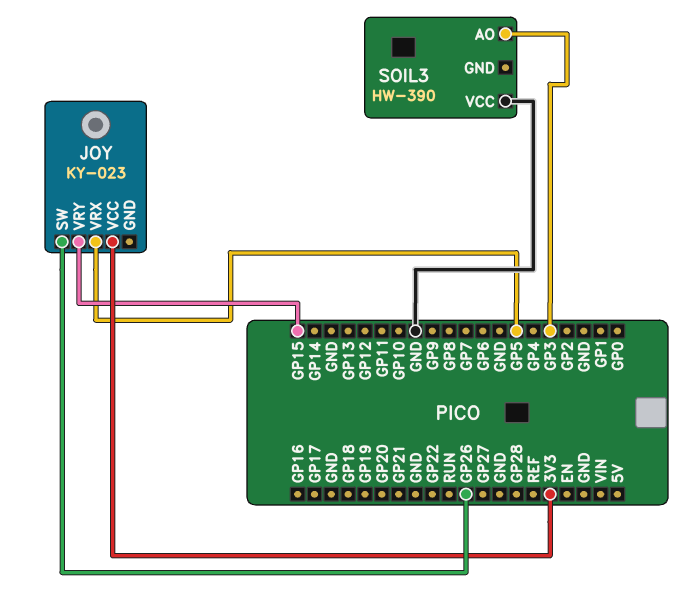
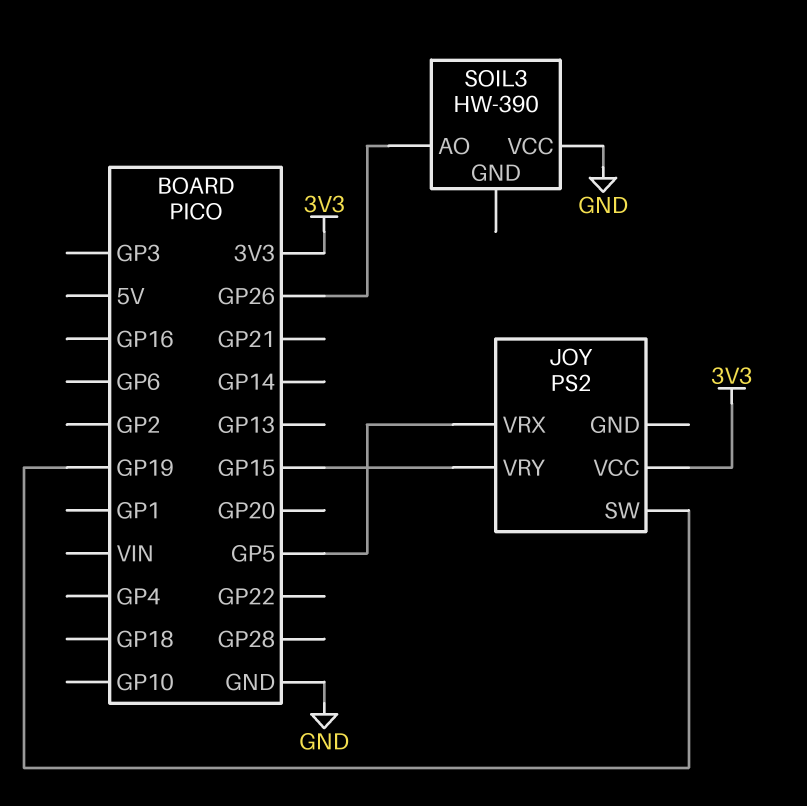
JOY: KY-023 -> PS2
JOY pin SW: GP26 -> GP19
SOIL3 pin AO: GP3 -> GP26

